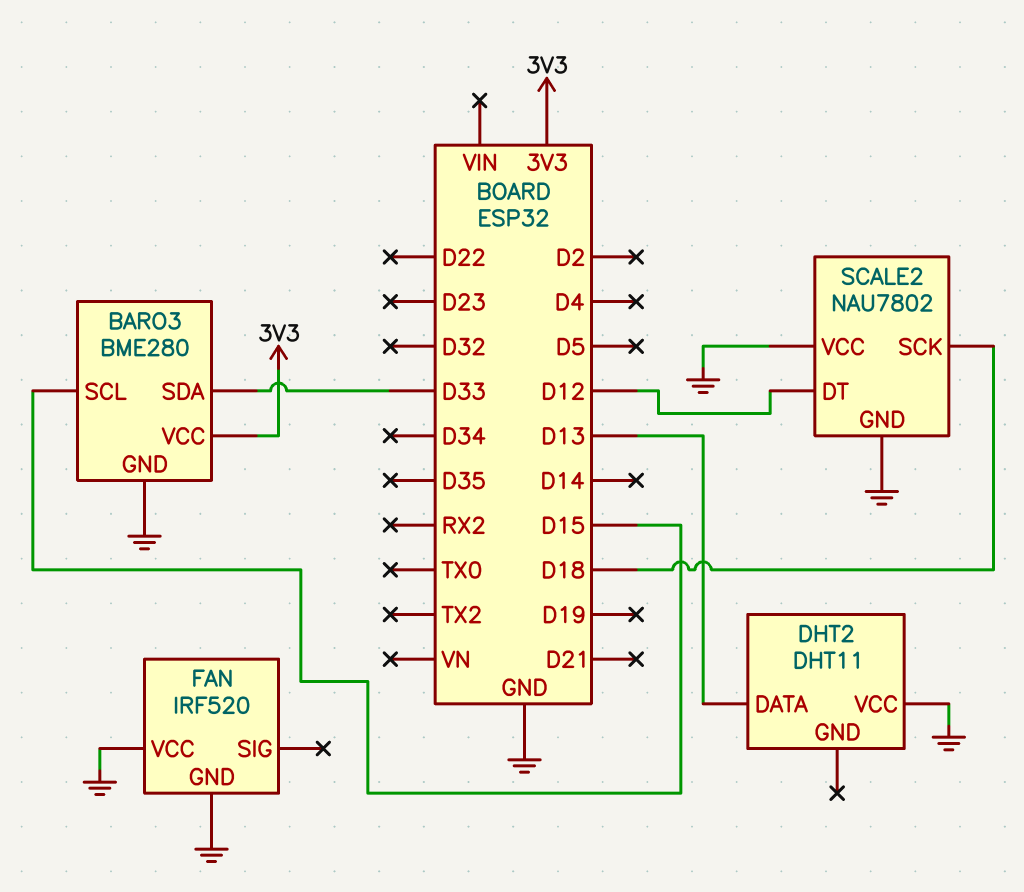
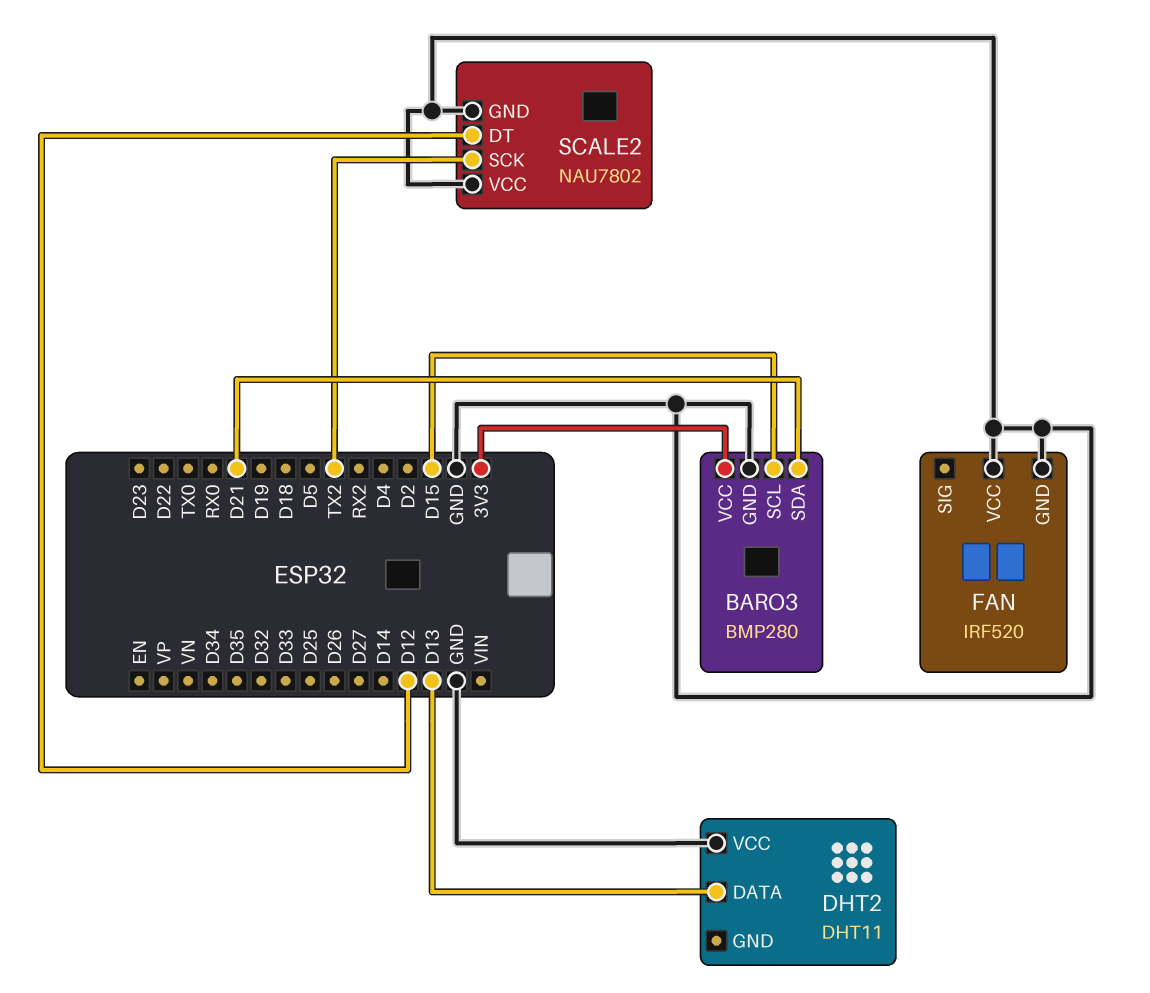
BARO3: BME280 -> BMP280
BARO3 pin SDA: D33 -> D21
SCALE2 pin SCK: D18 -> TX2

